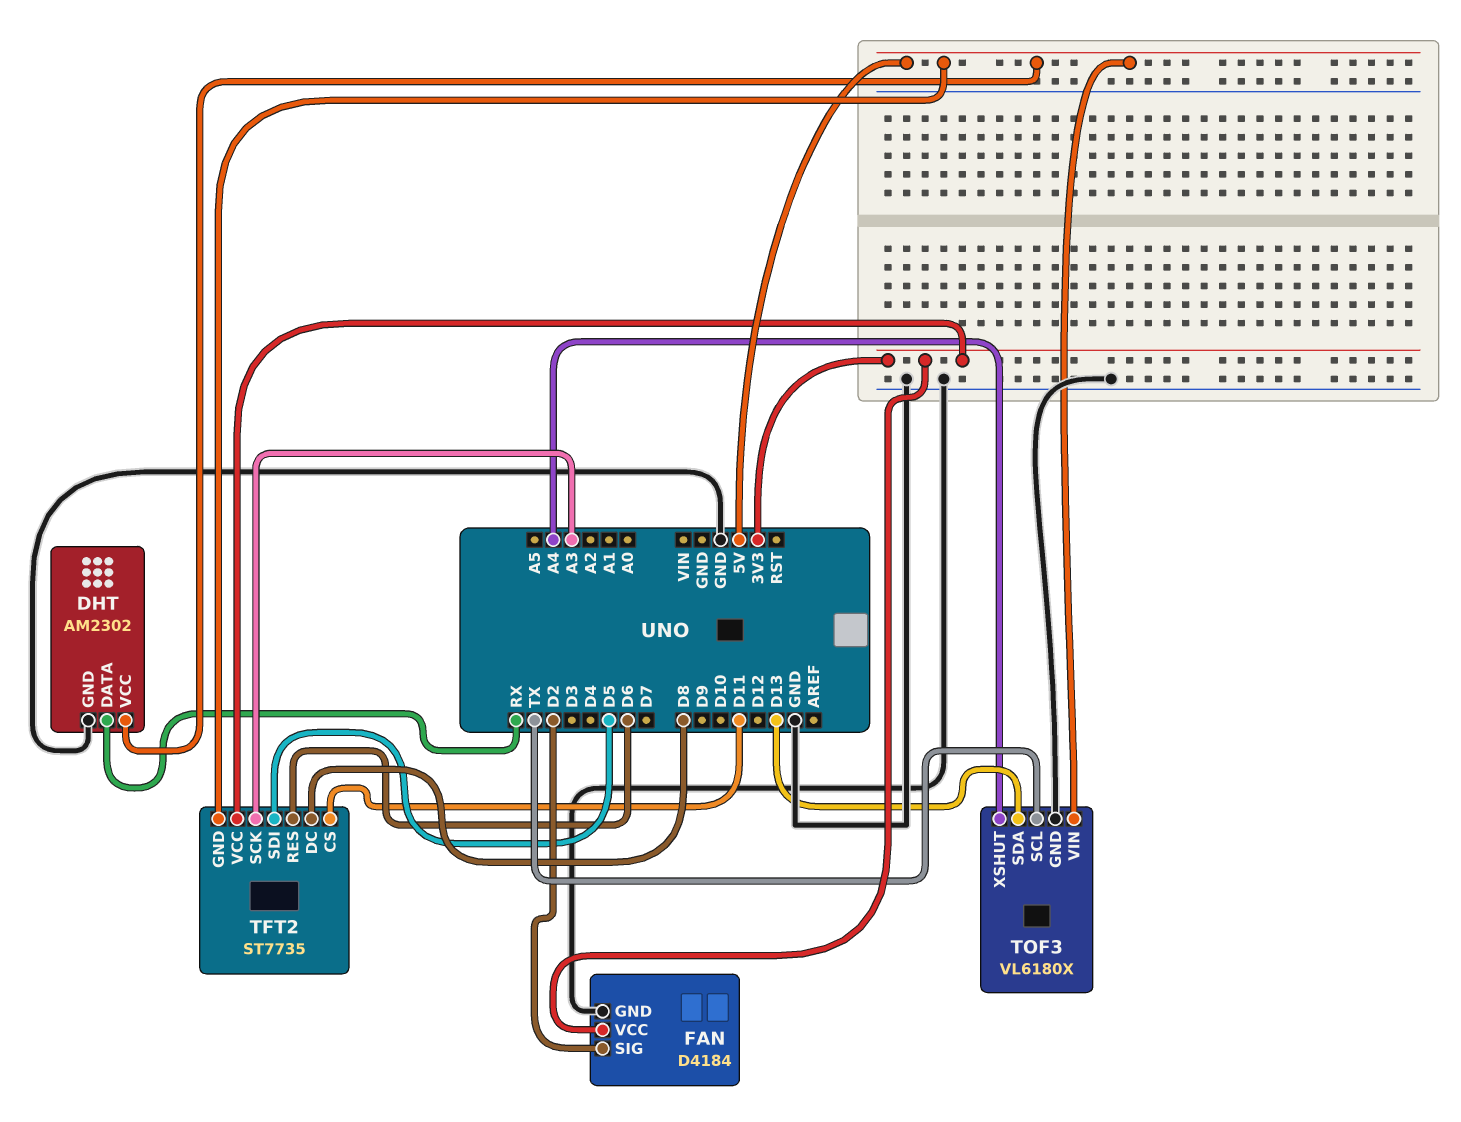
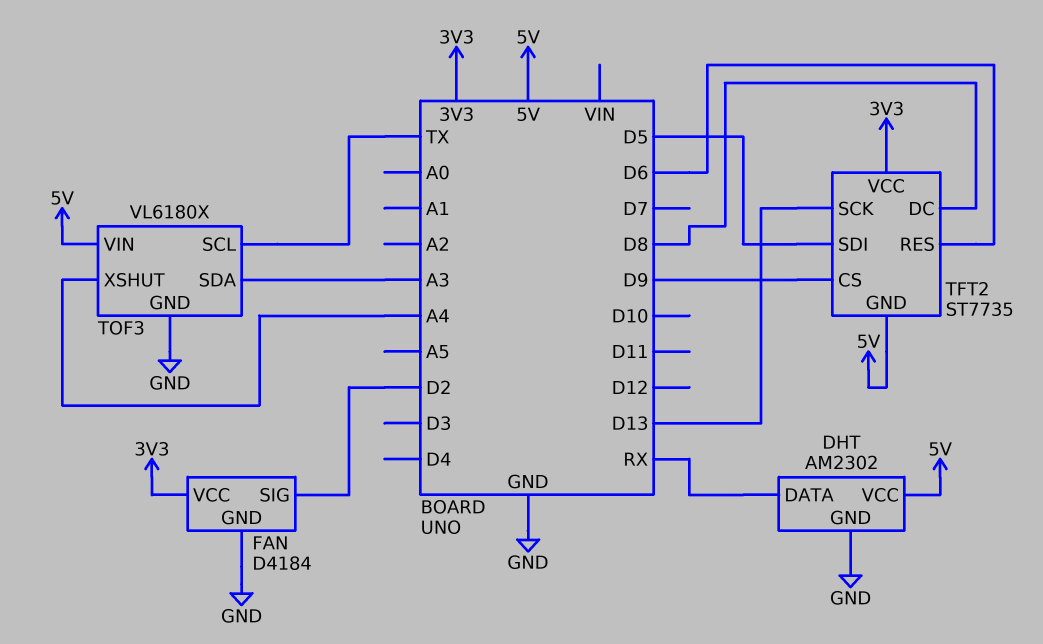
TFT2 pin CS: D11 -> D9
TFT2 pin SCK: A3 -> D13
TOF3 pin SDA: D13 -> A3

